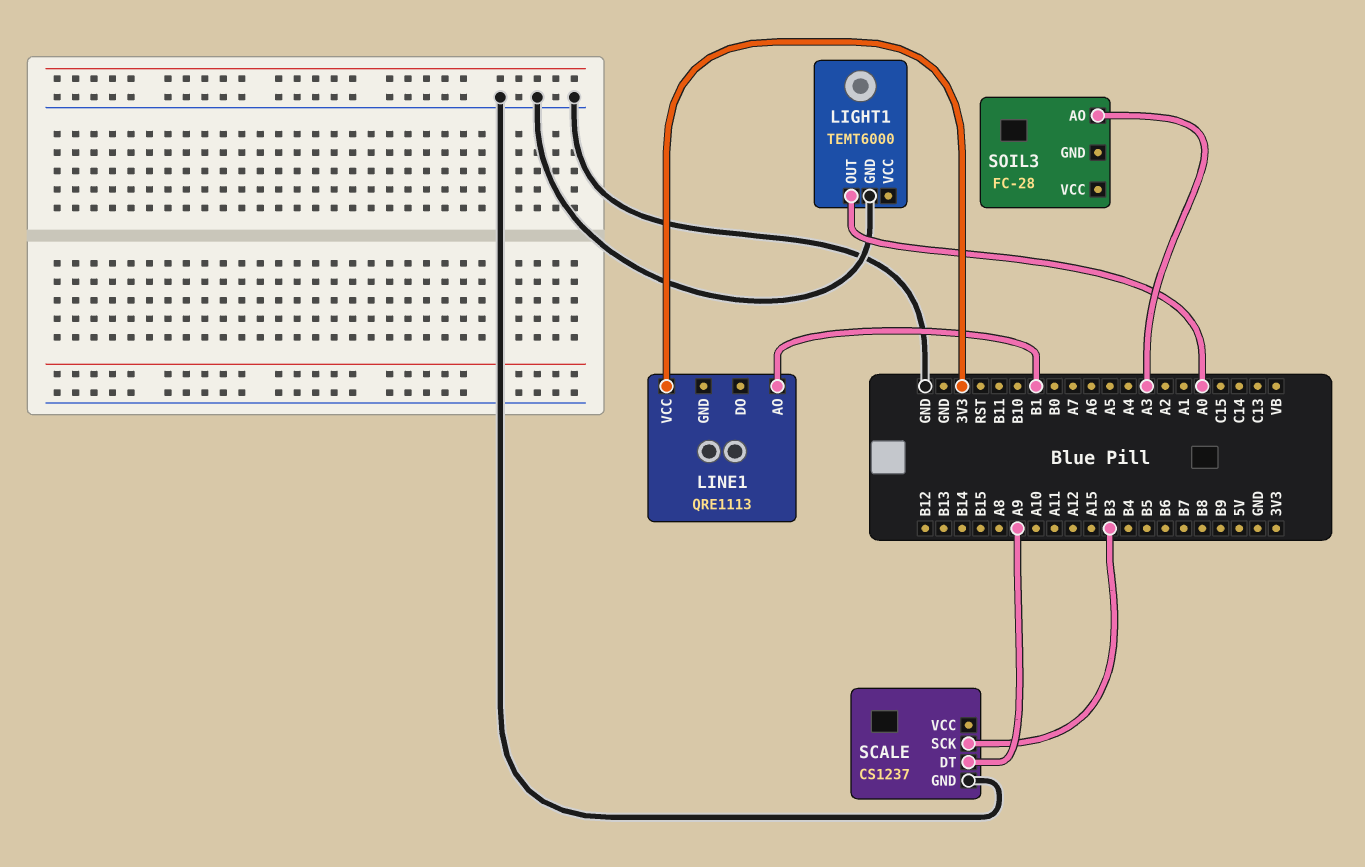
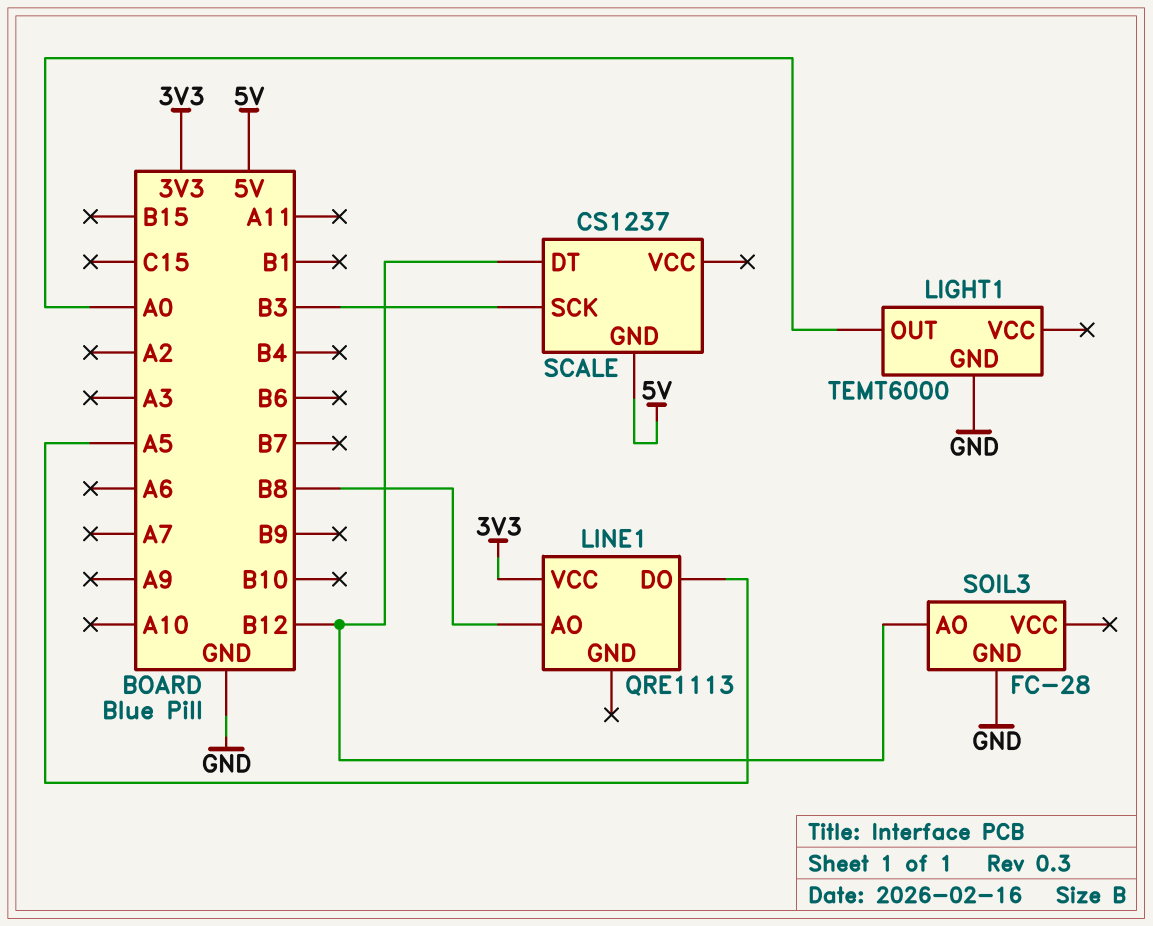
LINE1 pin AO: B1 -> B8
LINE1 pin DO: none -> A5
SCALE pin DT: A9 -> B12
SCALE pin GND: GND -> 5V
SOIL3 pin AO: A3 -> B12
SOIL3 pin GND: none -> GND

